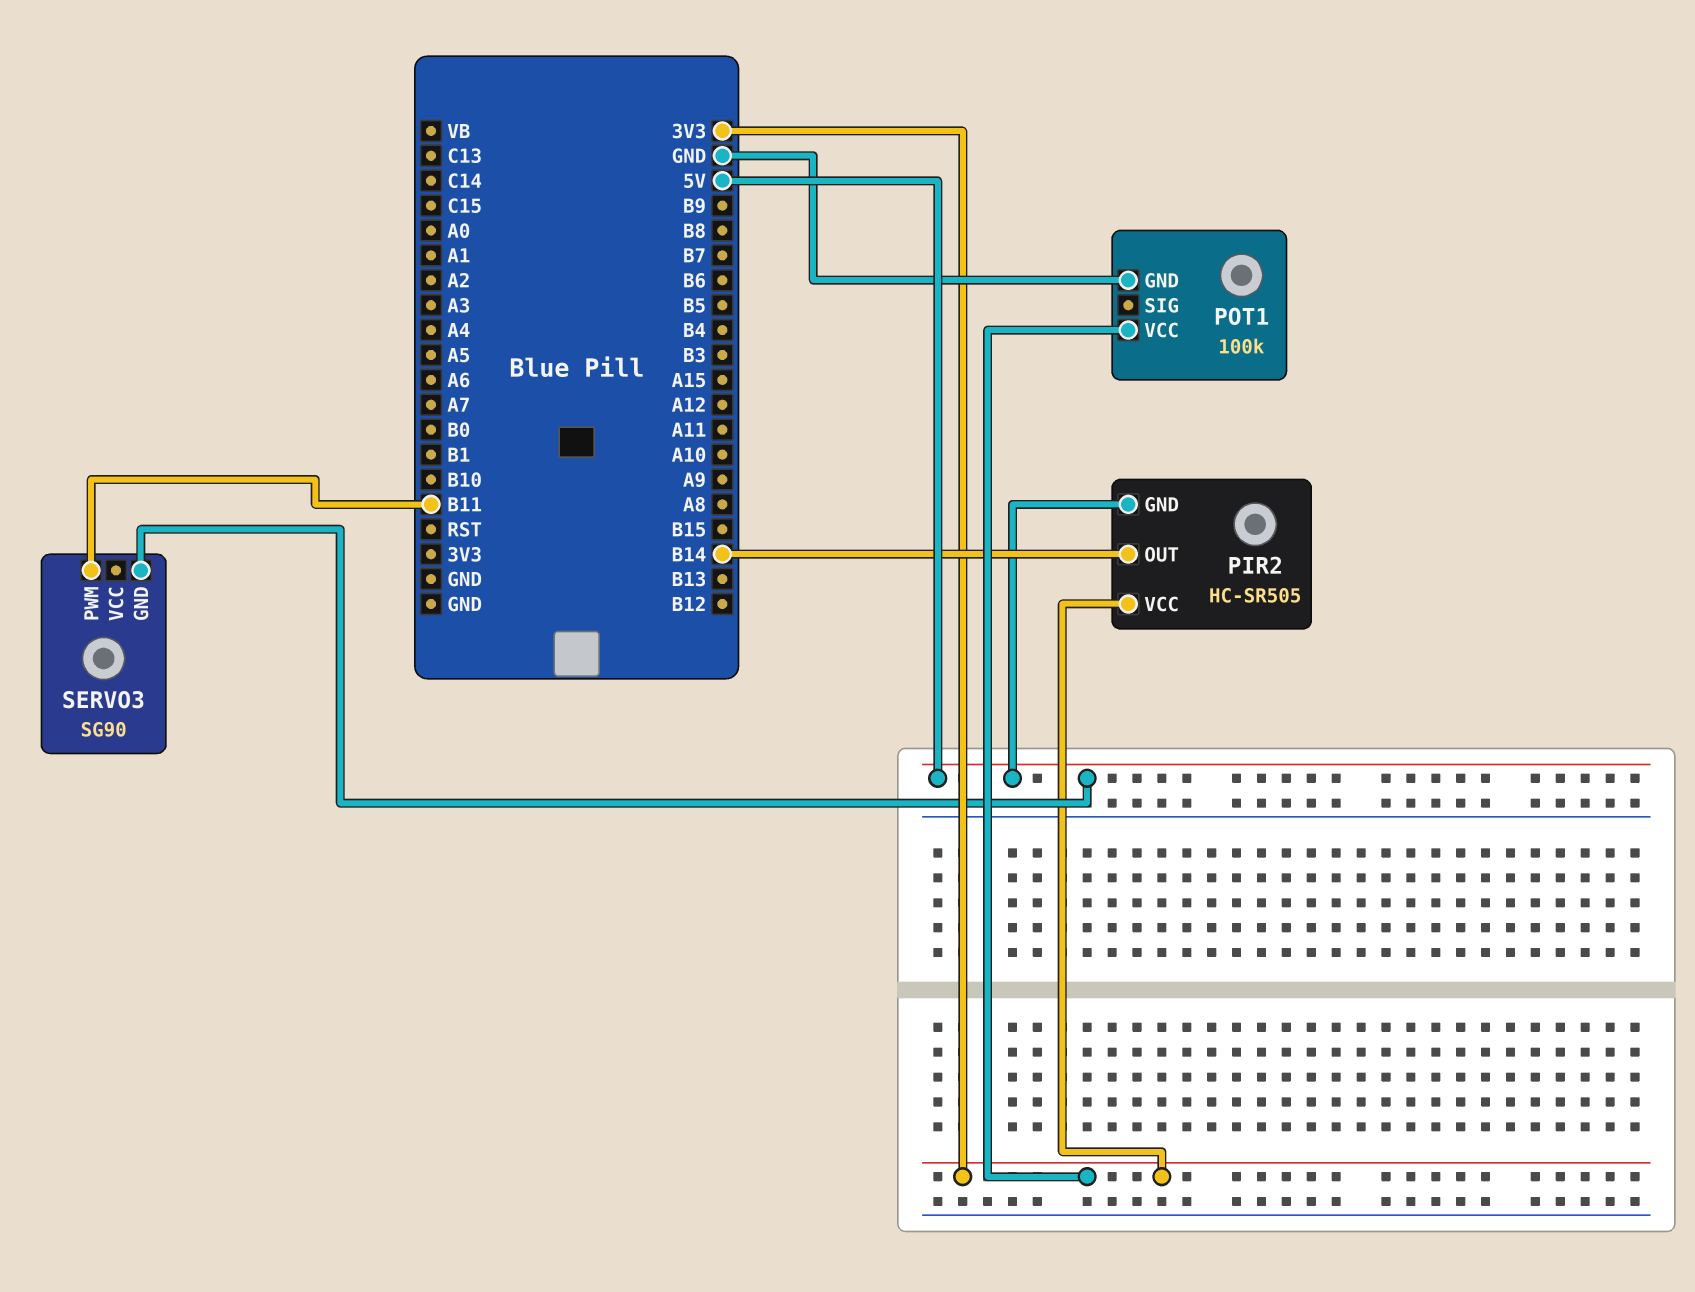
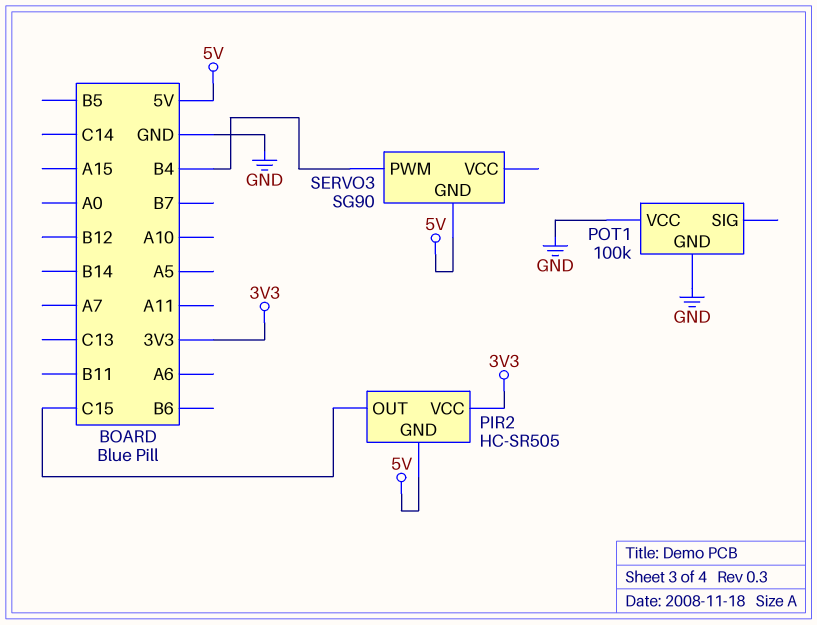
PIR2 pin OUT: B14 -> C15
POT1 pin VCC: 3V3 -> GND
SERVO3 pin PWM: B11 -> B4

